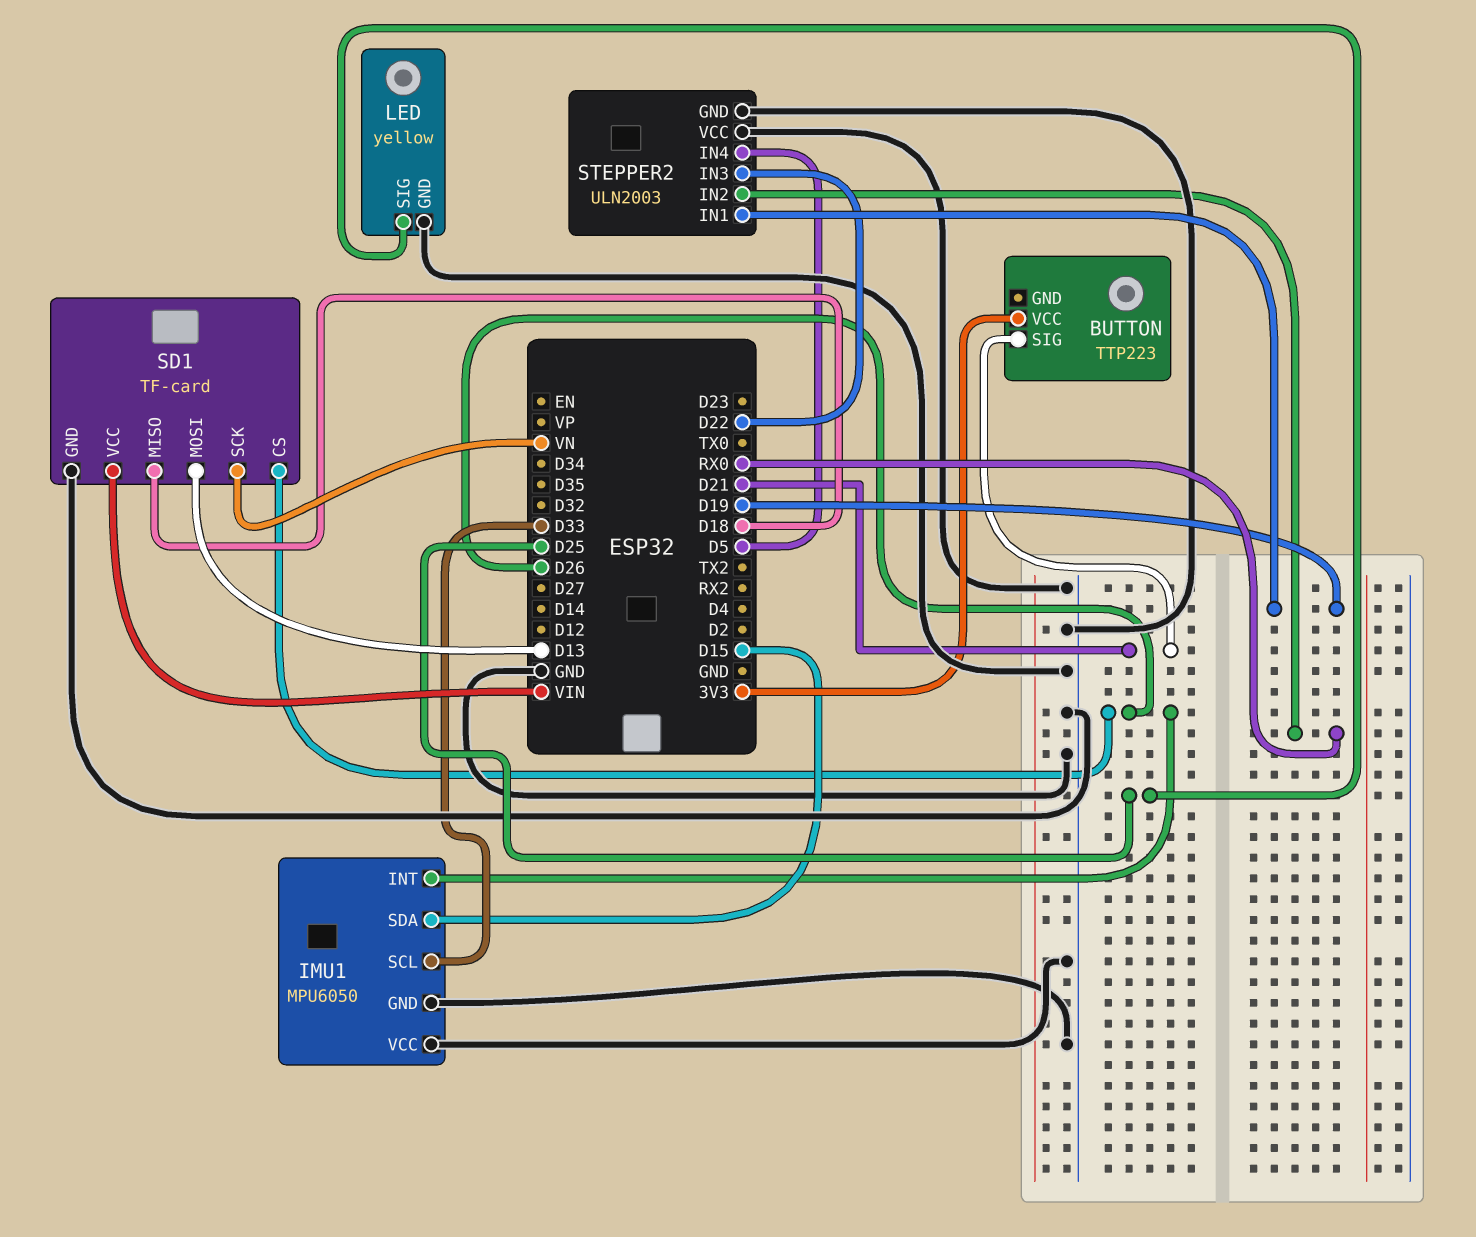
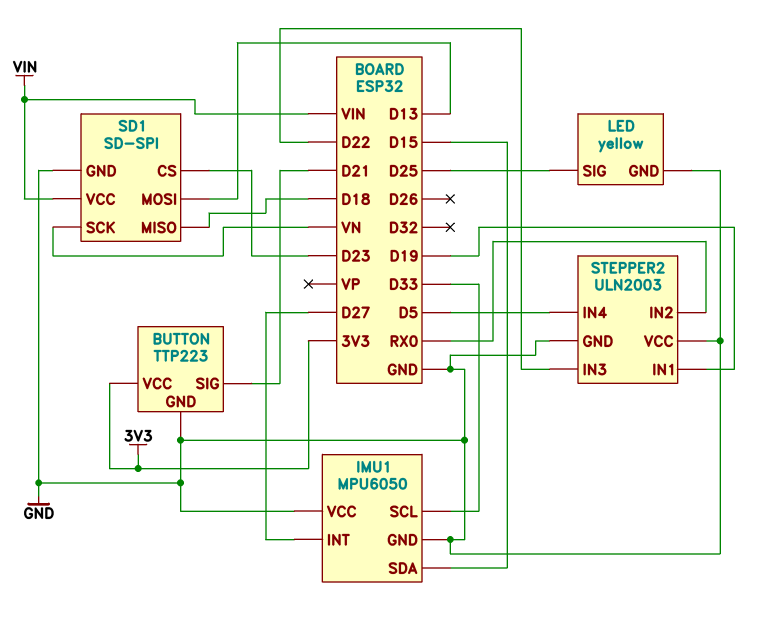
BUTTON pin GND: none -> GND
IMU1 pin INT: D26 -> D27
SD1: TF-card -> SD-SPI
SD1 pin CS: D26 -> D23

